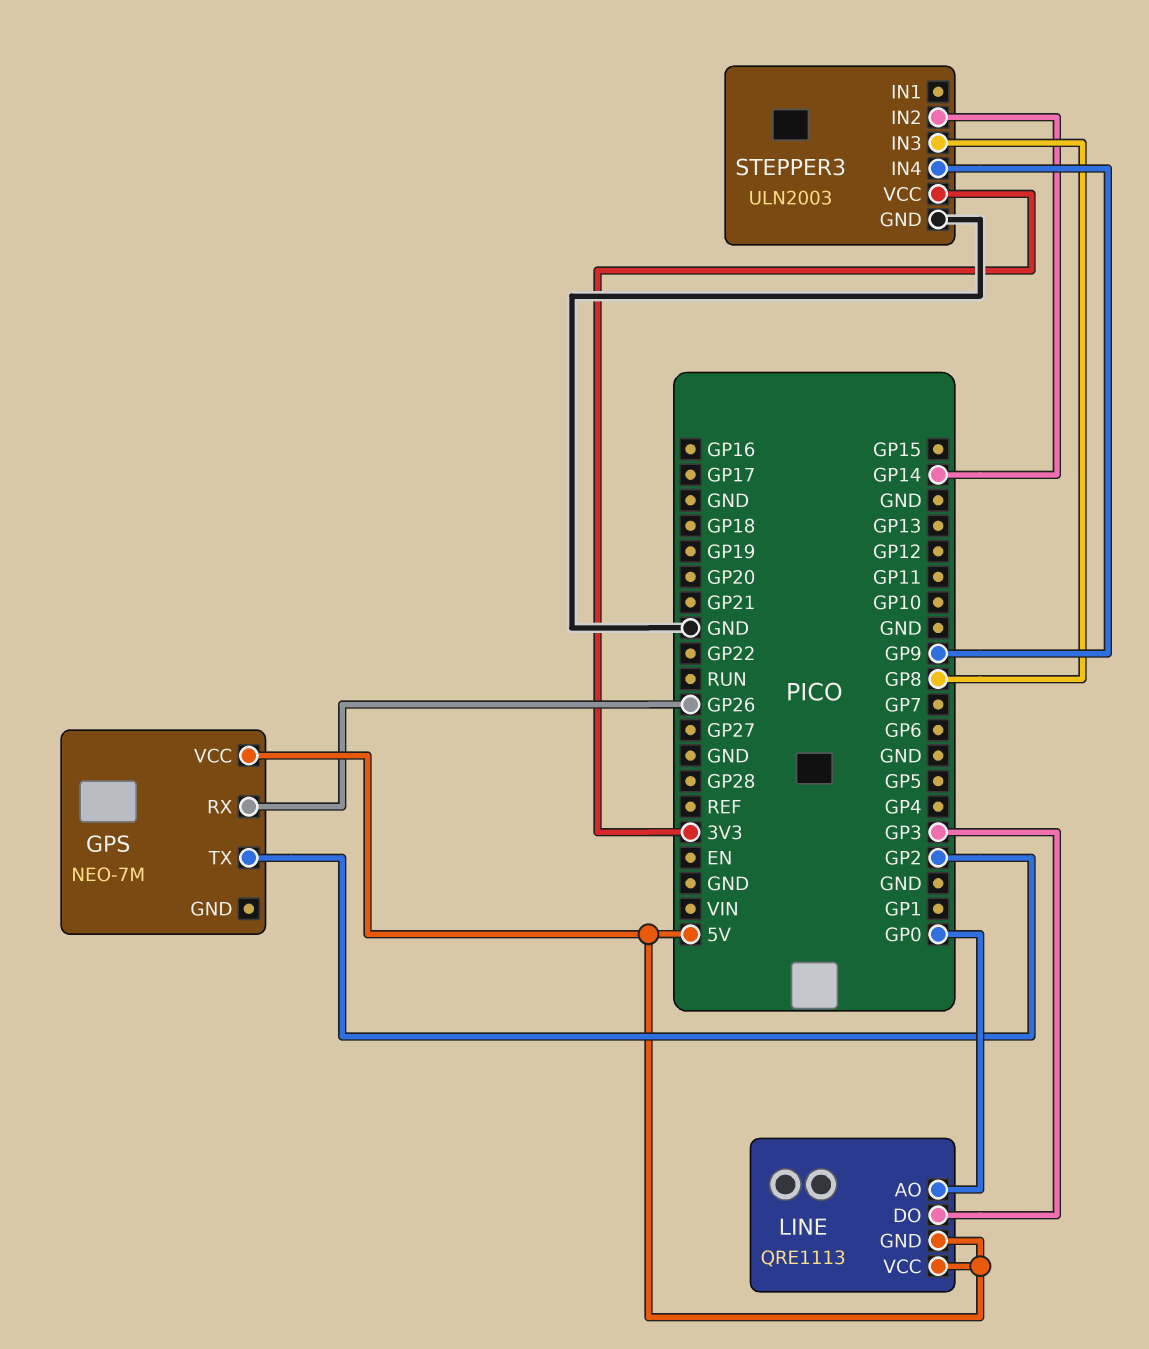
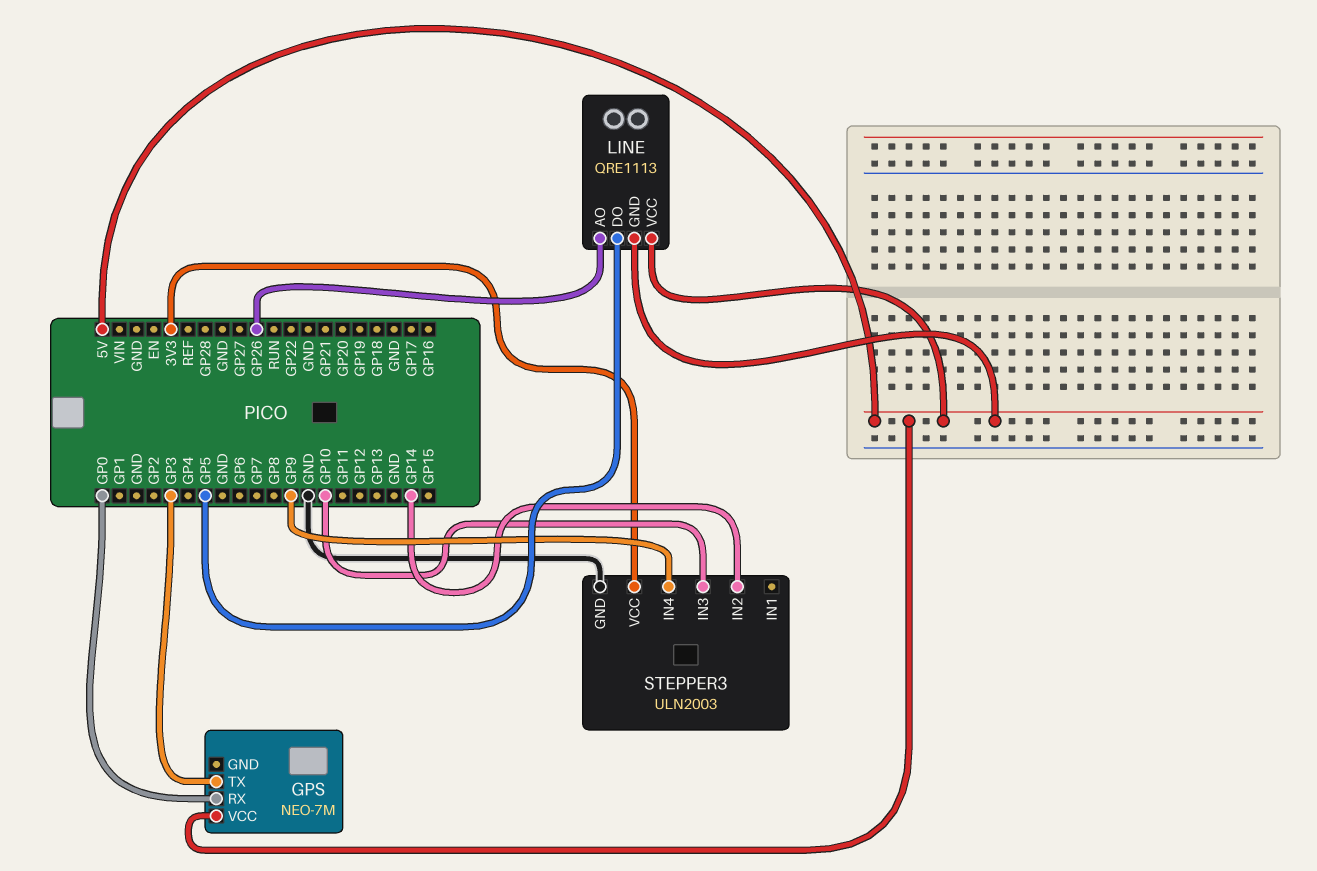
GPS pin RX: GP26 -> GP0
GPS pin TX: GP2 -> GP3
LINE pin AO: GP0 -> GP26
LINE pin DO: GP3 -> GP5
STEPPER3 pin IN3: GP8 -> GP10

